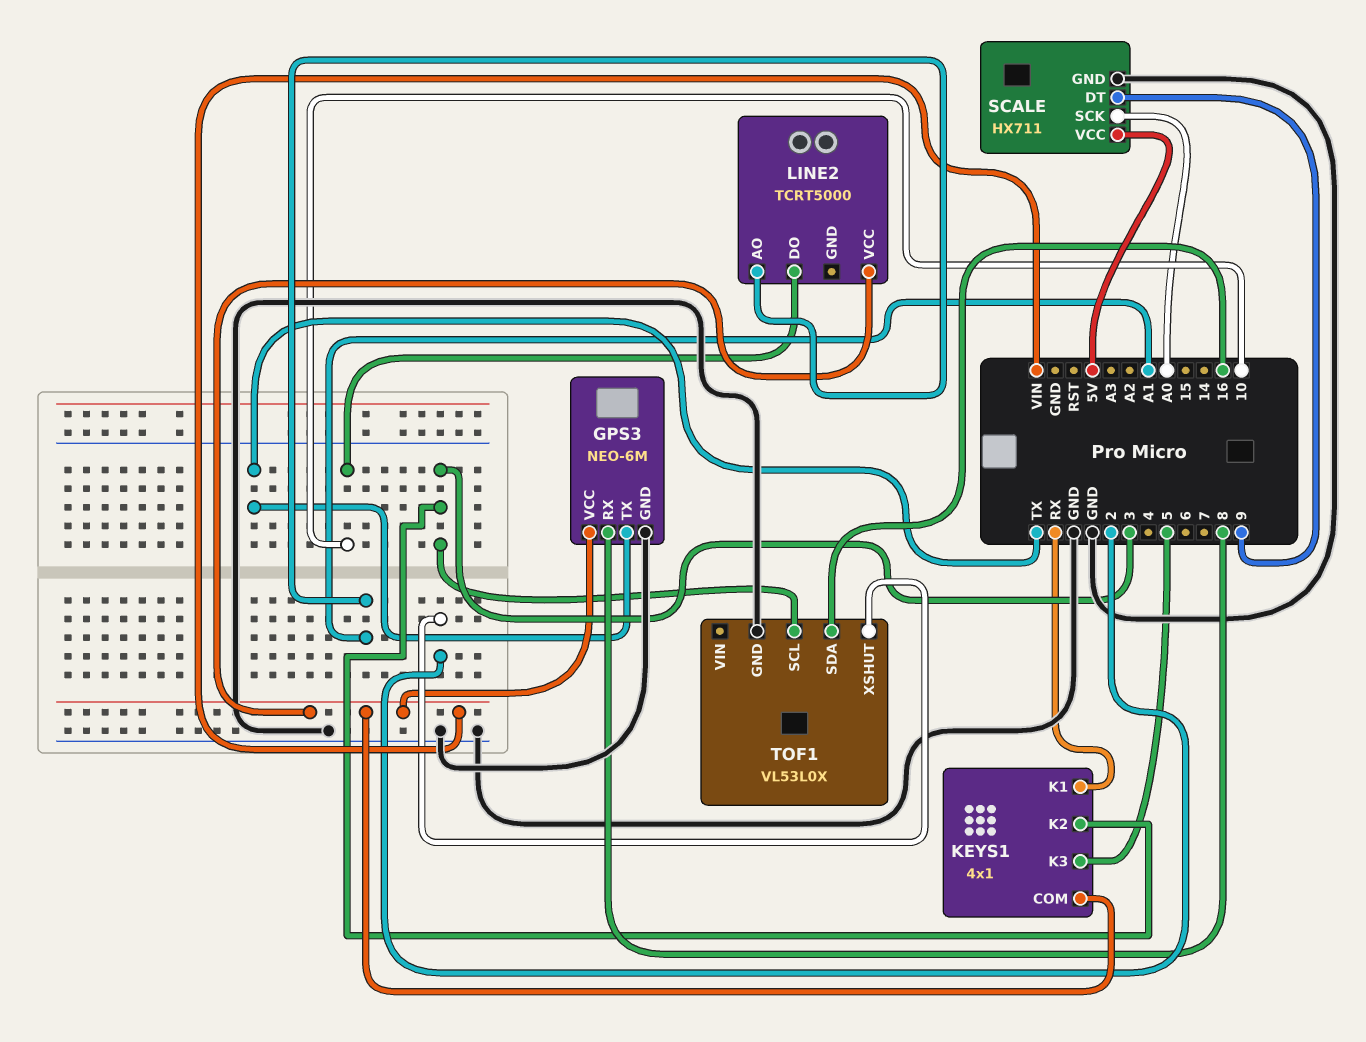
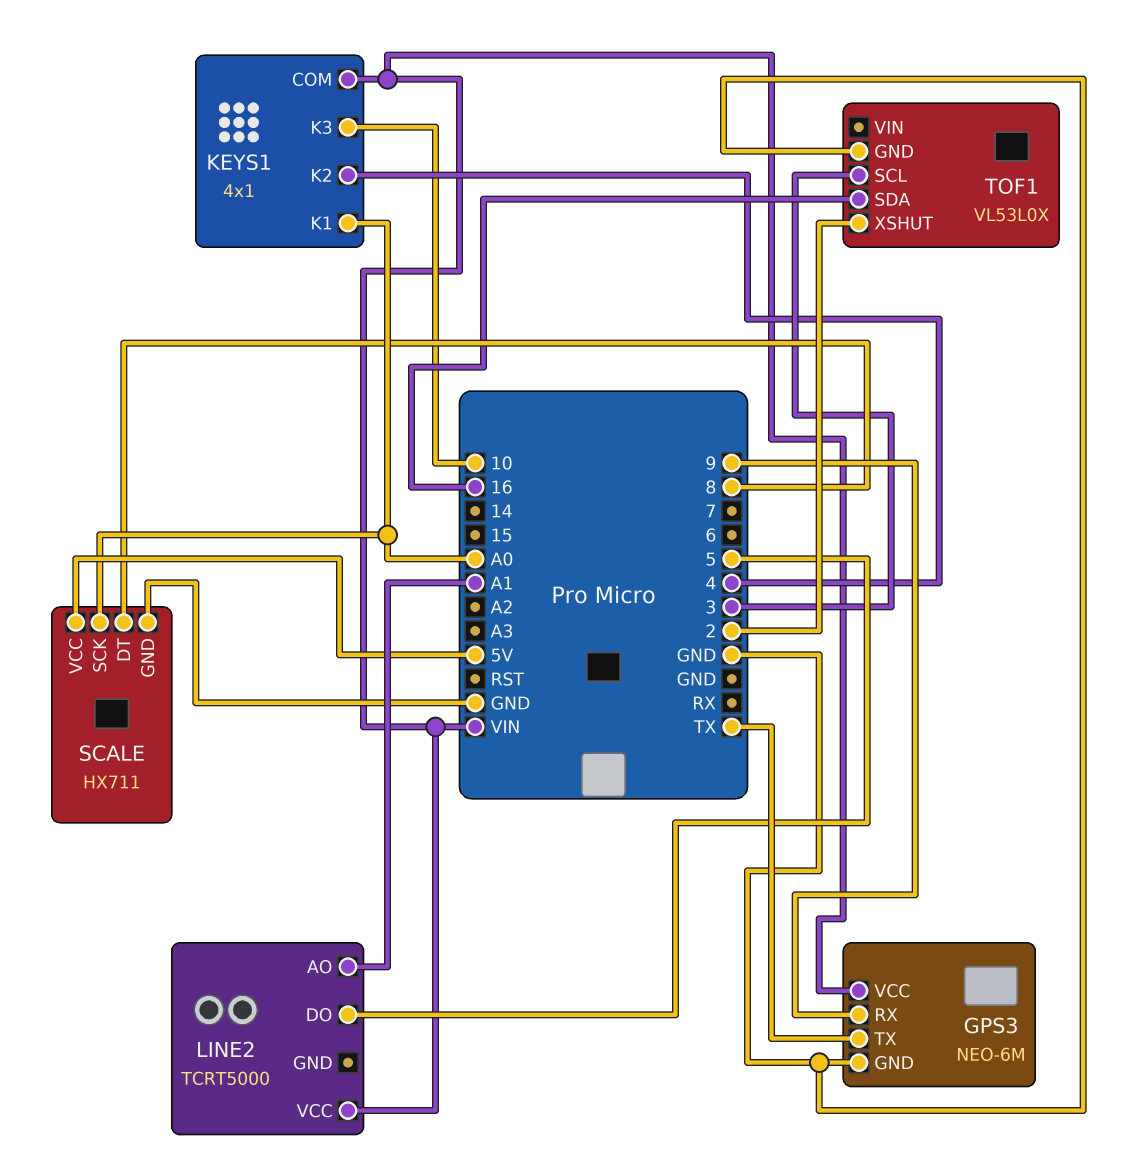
GPS3 pin RX: 8 -> 9
KEYS1 pin K1: RX -> A0
KEYS1 pin K2: 3 -> 4
KEYS1 pin K3: 5 -> 10
LINE2 pin DO: 10 -> 5
SCALE pin DT: 9 -> 8

